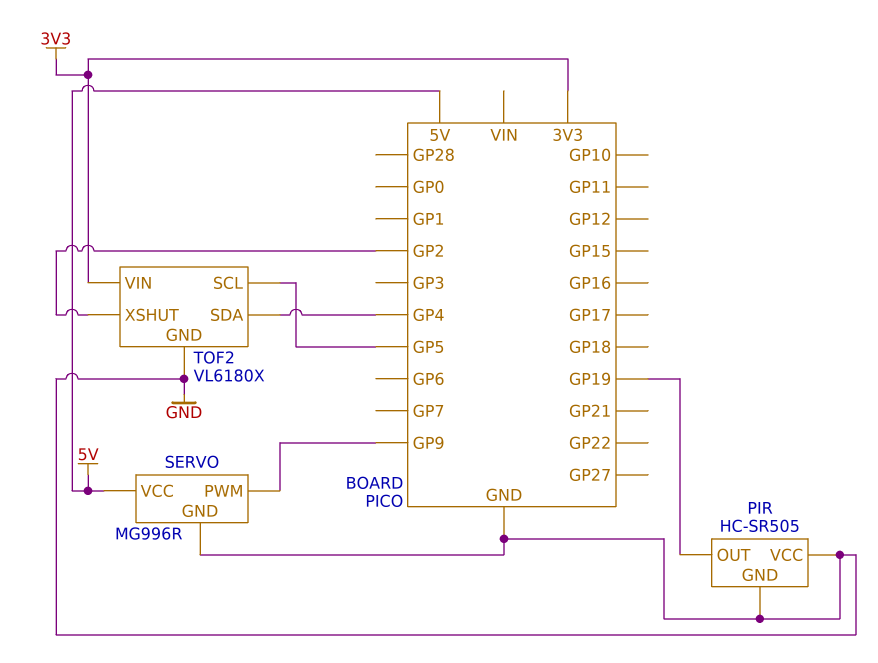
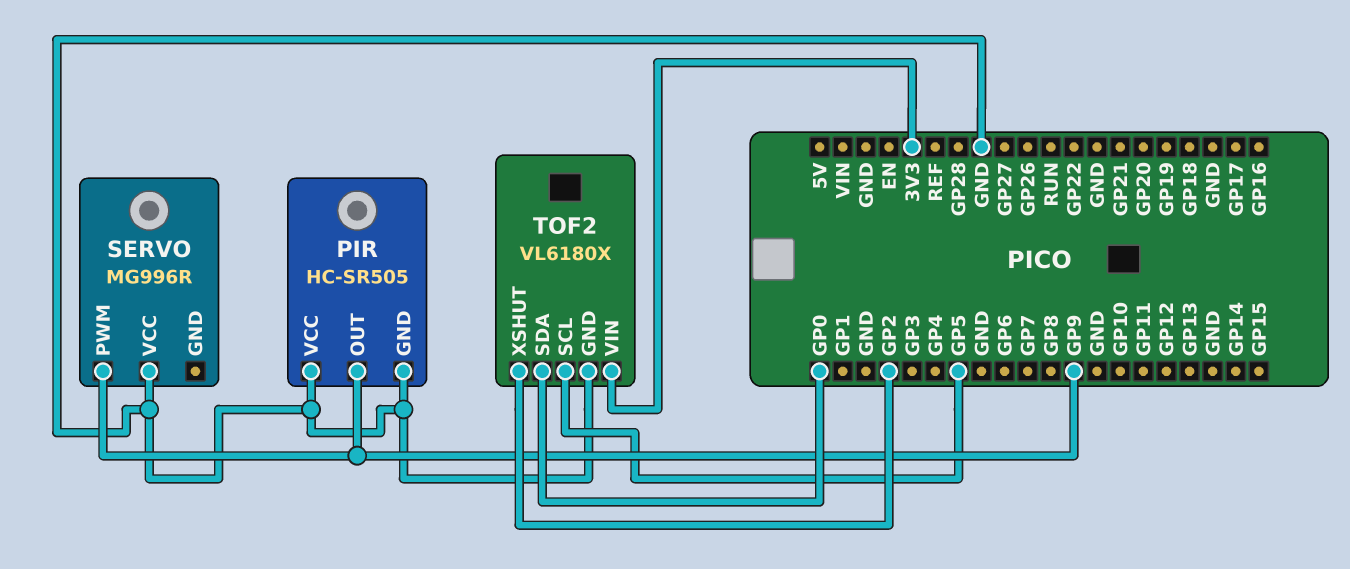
PIR pin OUT: GP19 -> GP9
SERVO pin GND: GND -> none
SERVO pin VCC: 5V -> GND
TOF2 pin SDA: GP4 -> GP0

